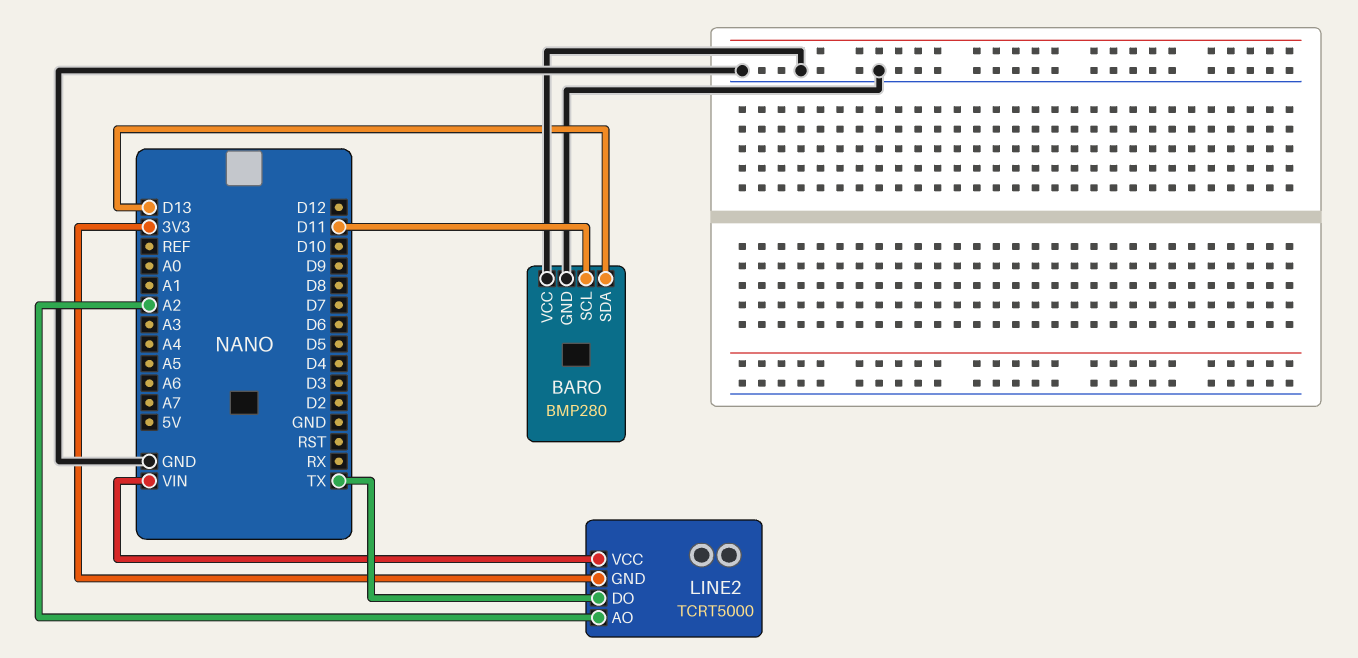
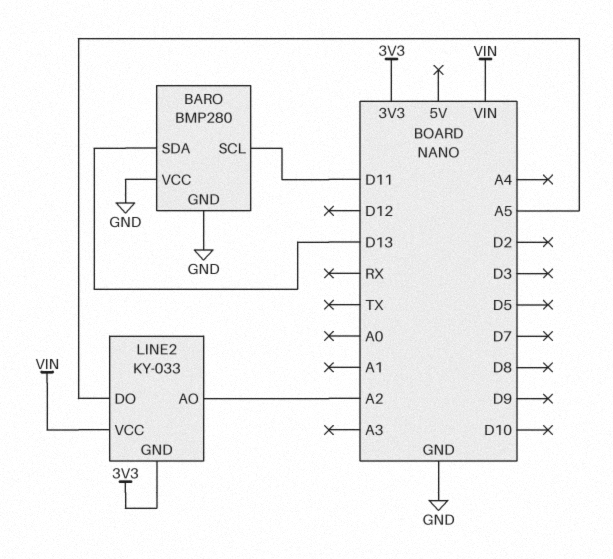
LINE2: TCRT5000 -> KY-033
LINE2 pin DO: TX -> A5

